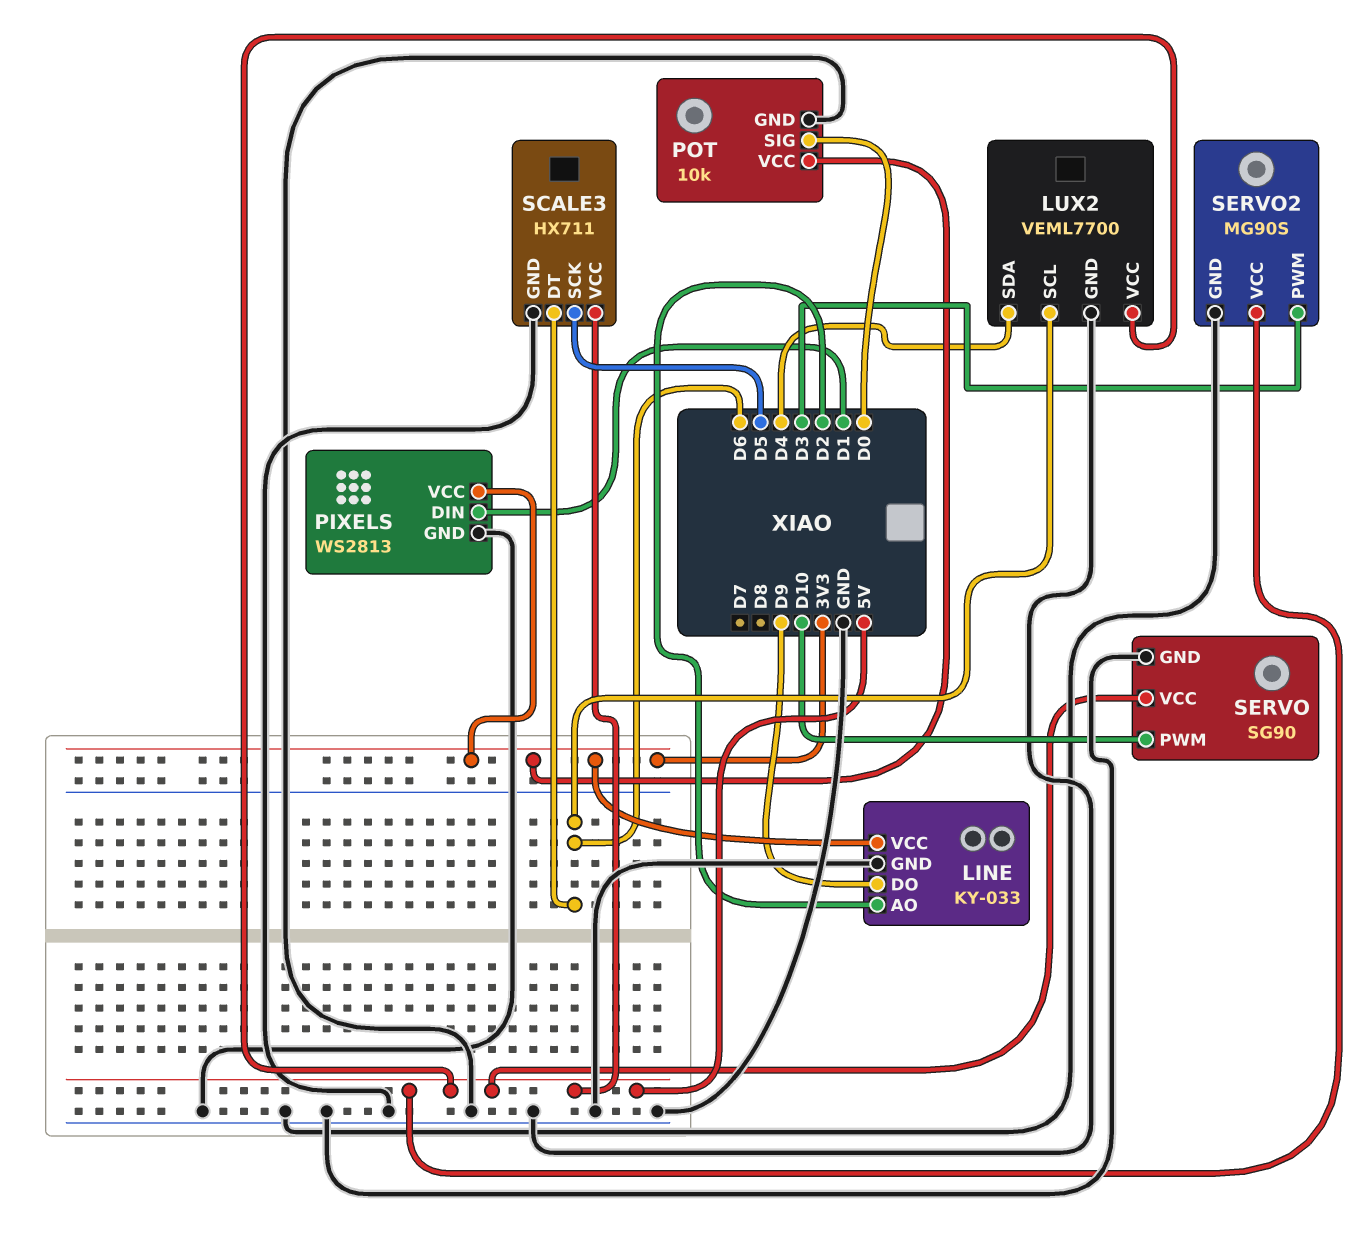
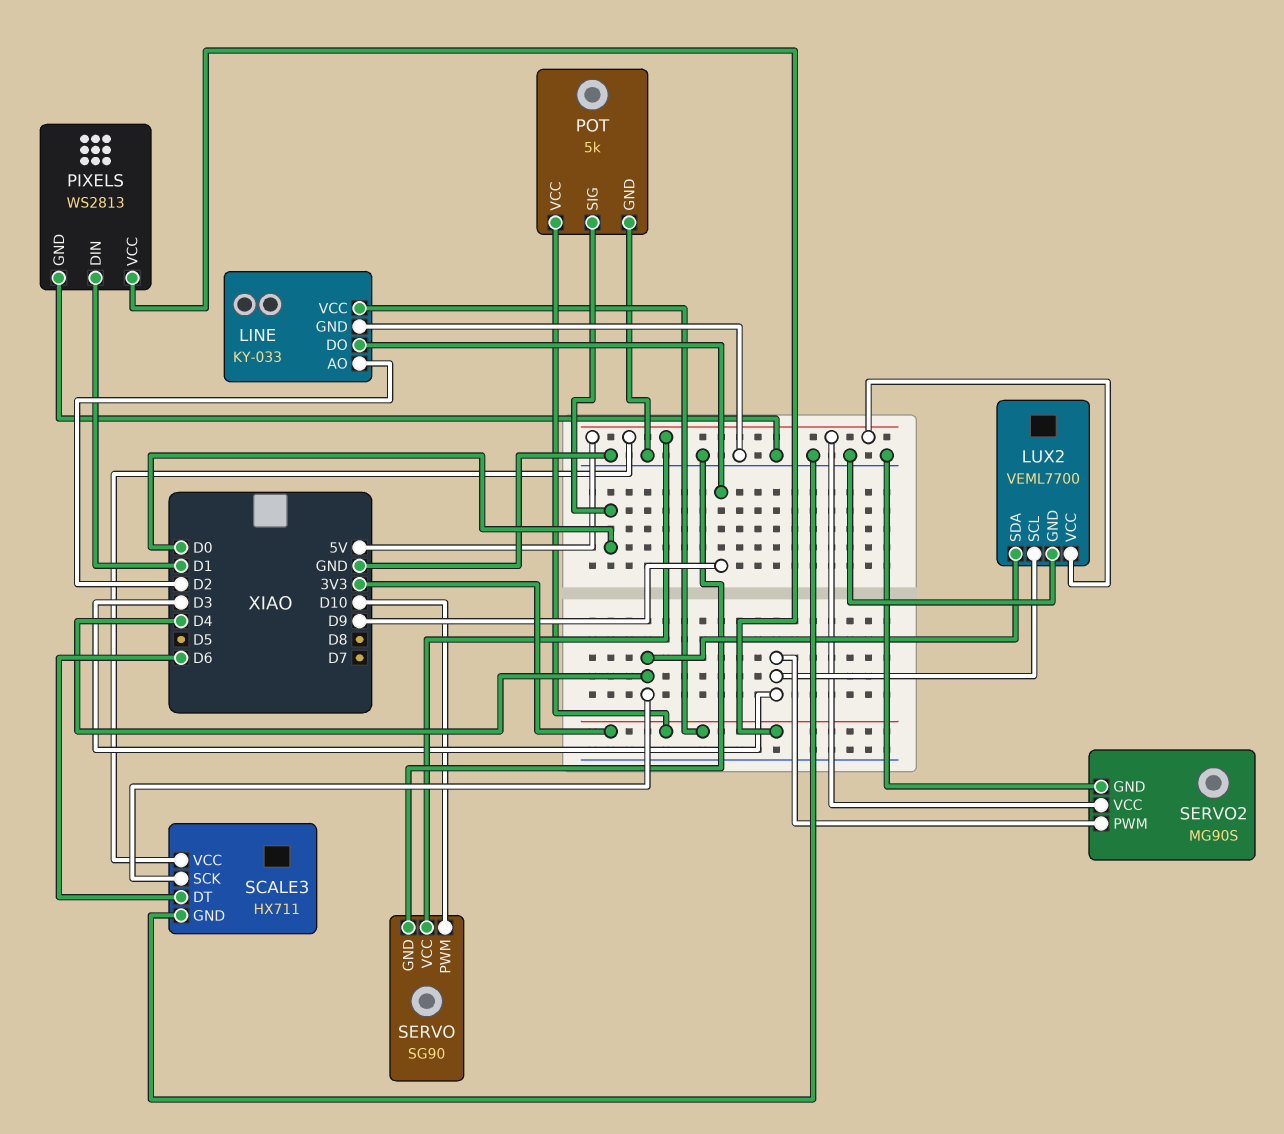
LUX2 pin SCL: D6 -> D3
POT: 10k -> 5k
SCALE3 pin SCK: D5 -> D4

